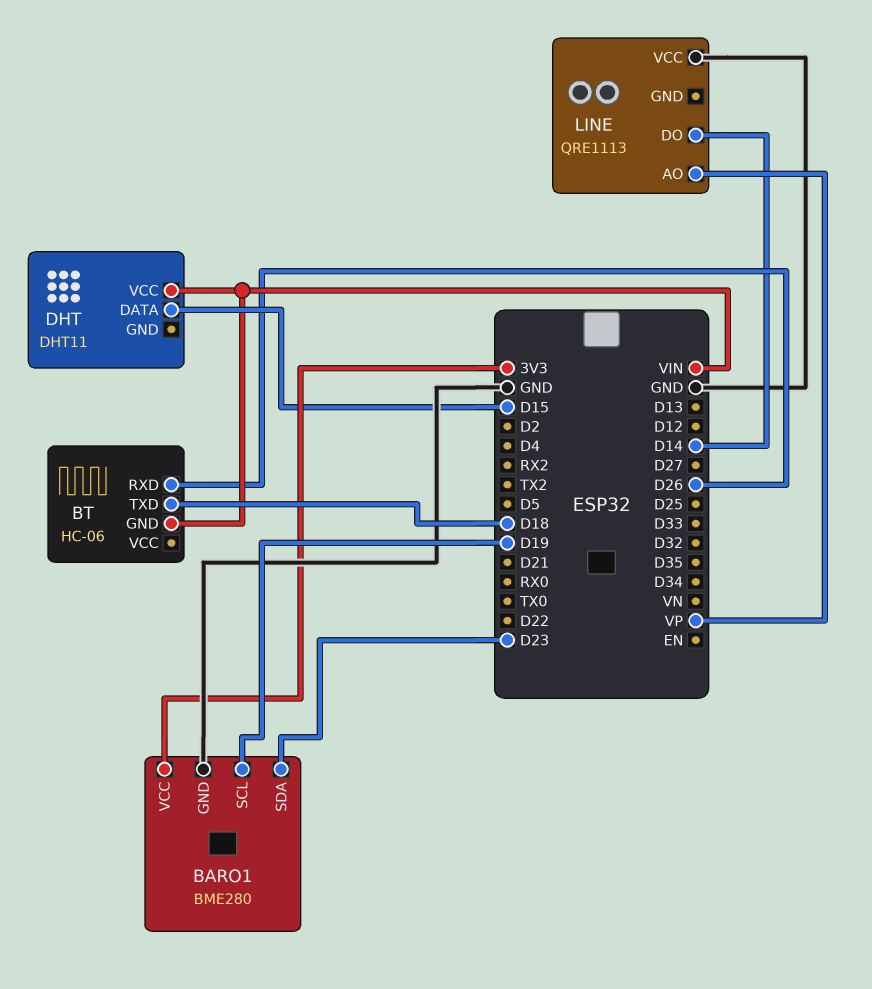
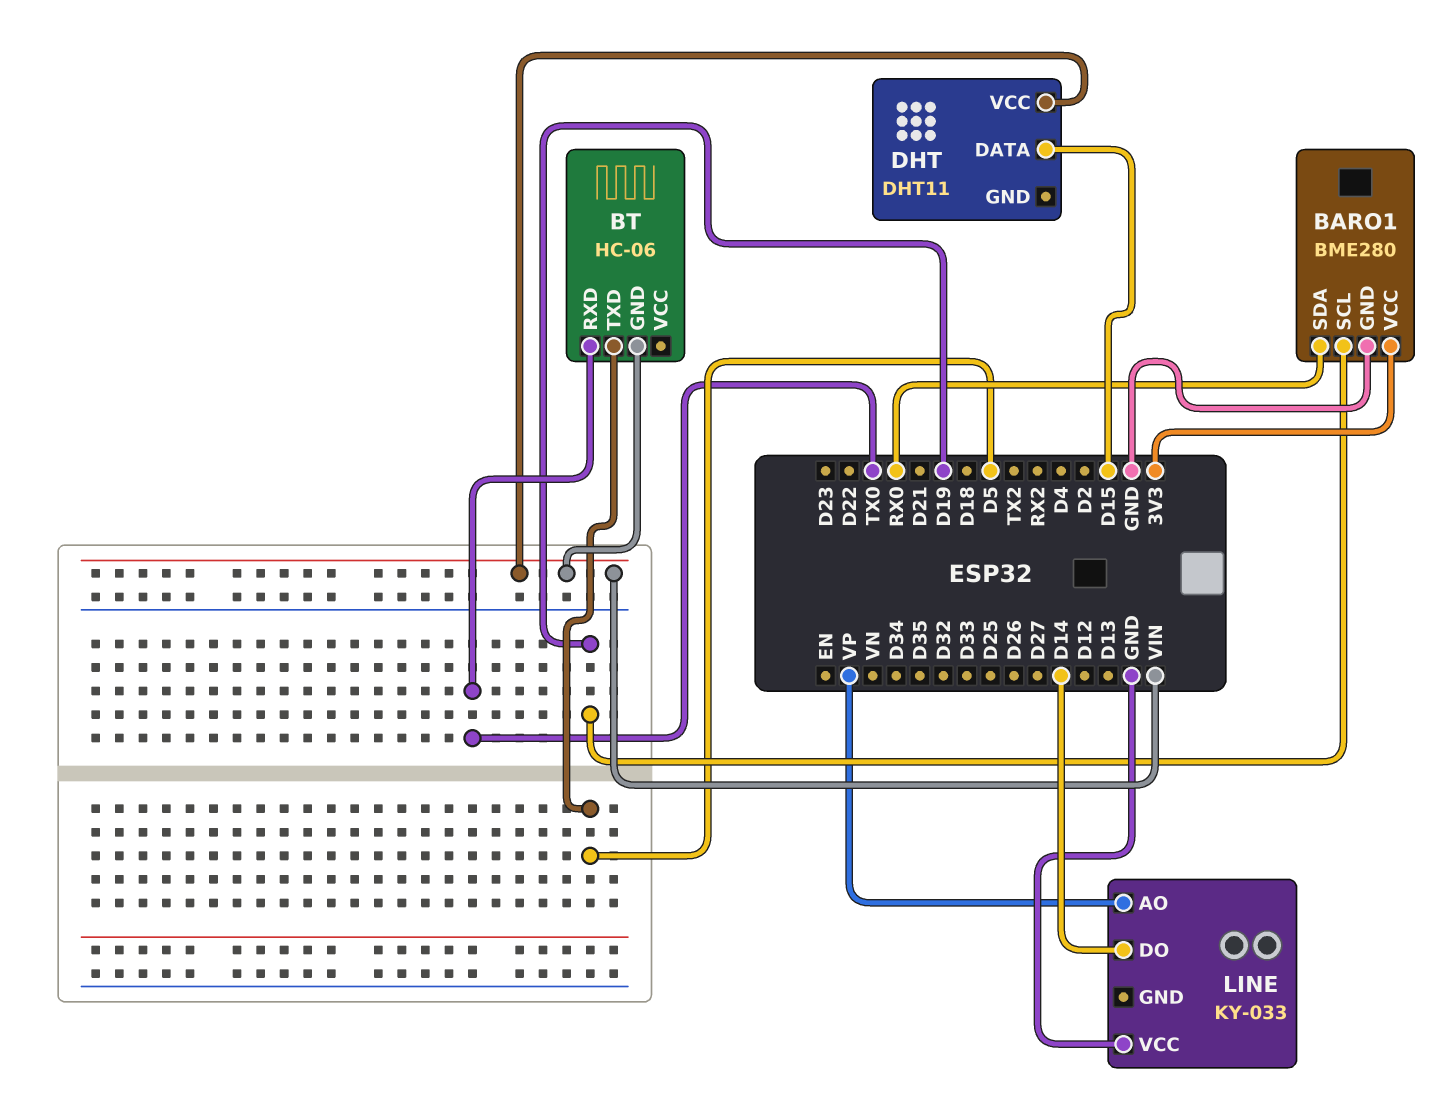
BARO1 pin SDA: D23 -> RX0
BT pin RXD: D26 -> TX0
BT pin TXD: D18 -> D5
LINE: QRE1113 -> KY-033

